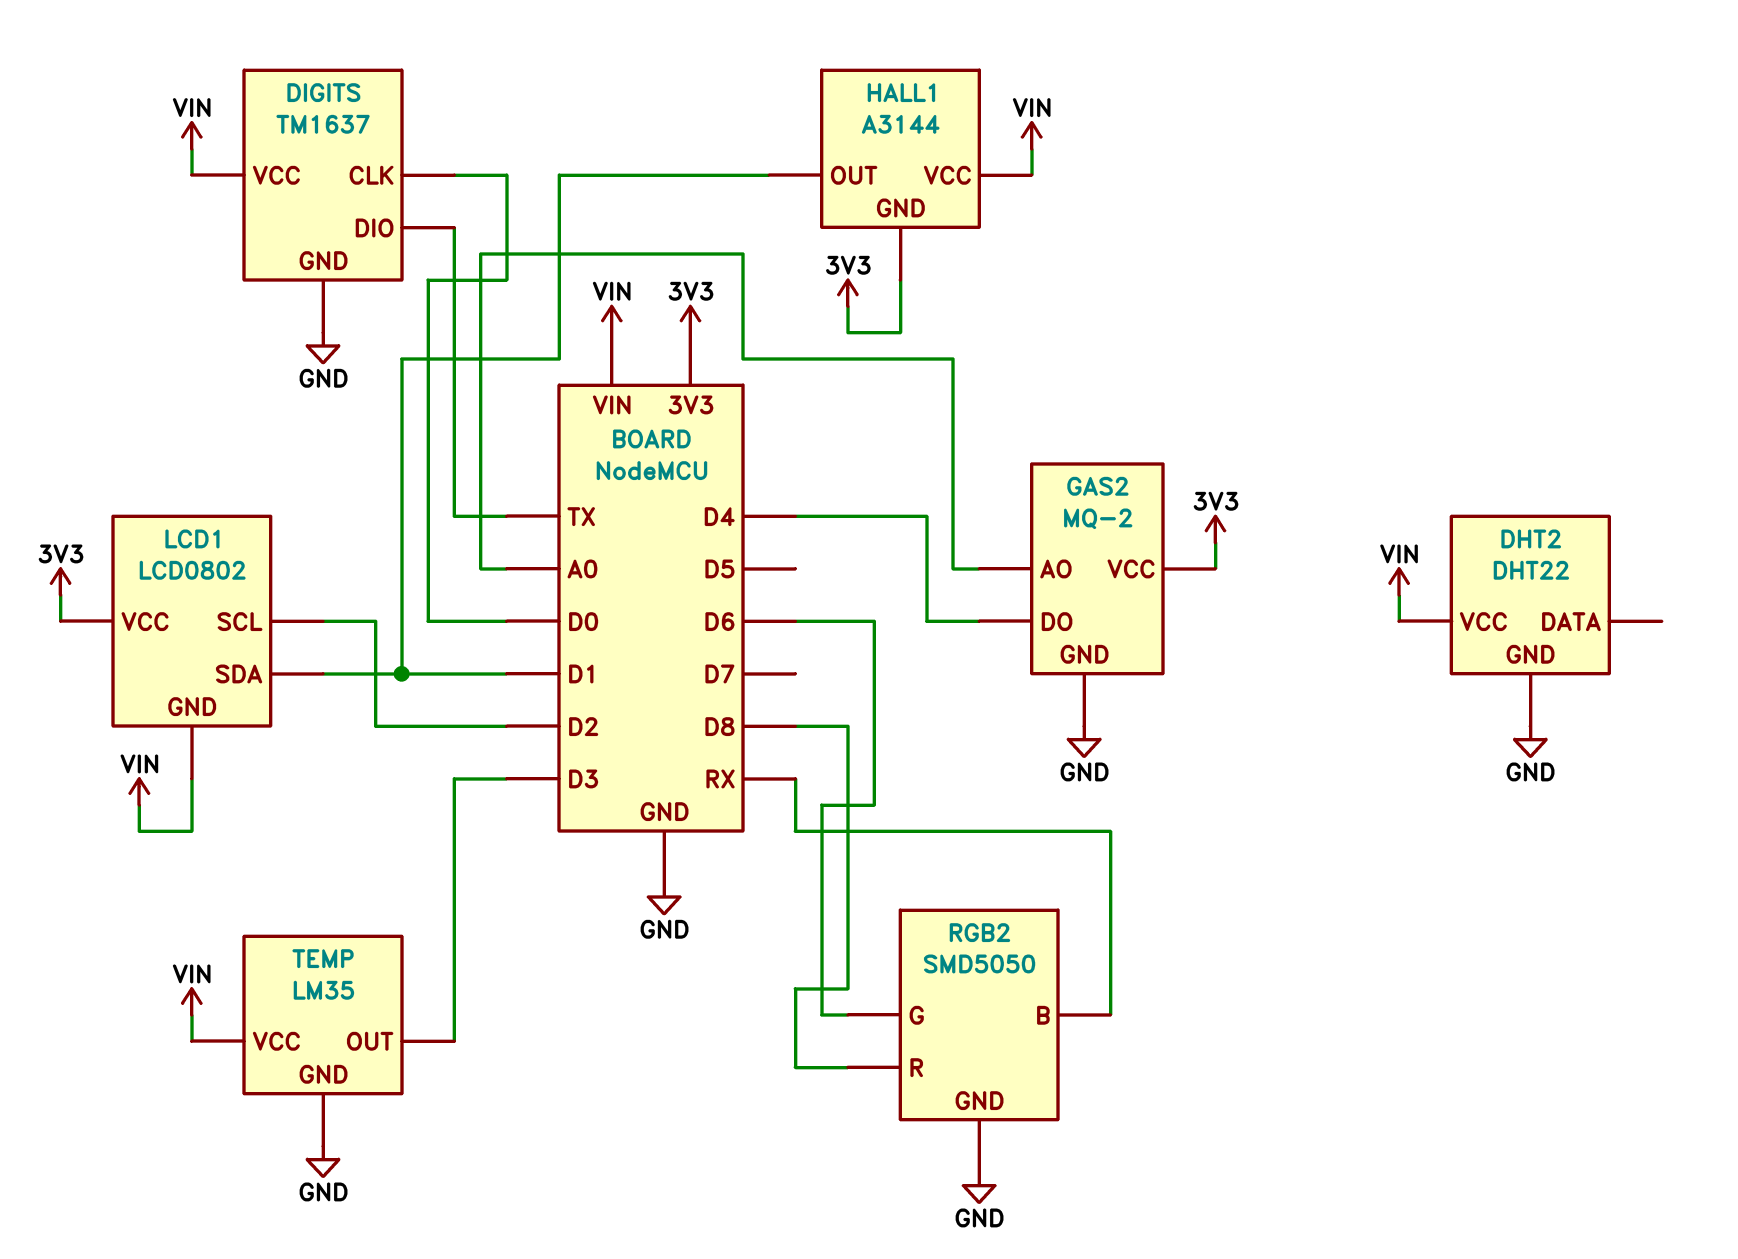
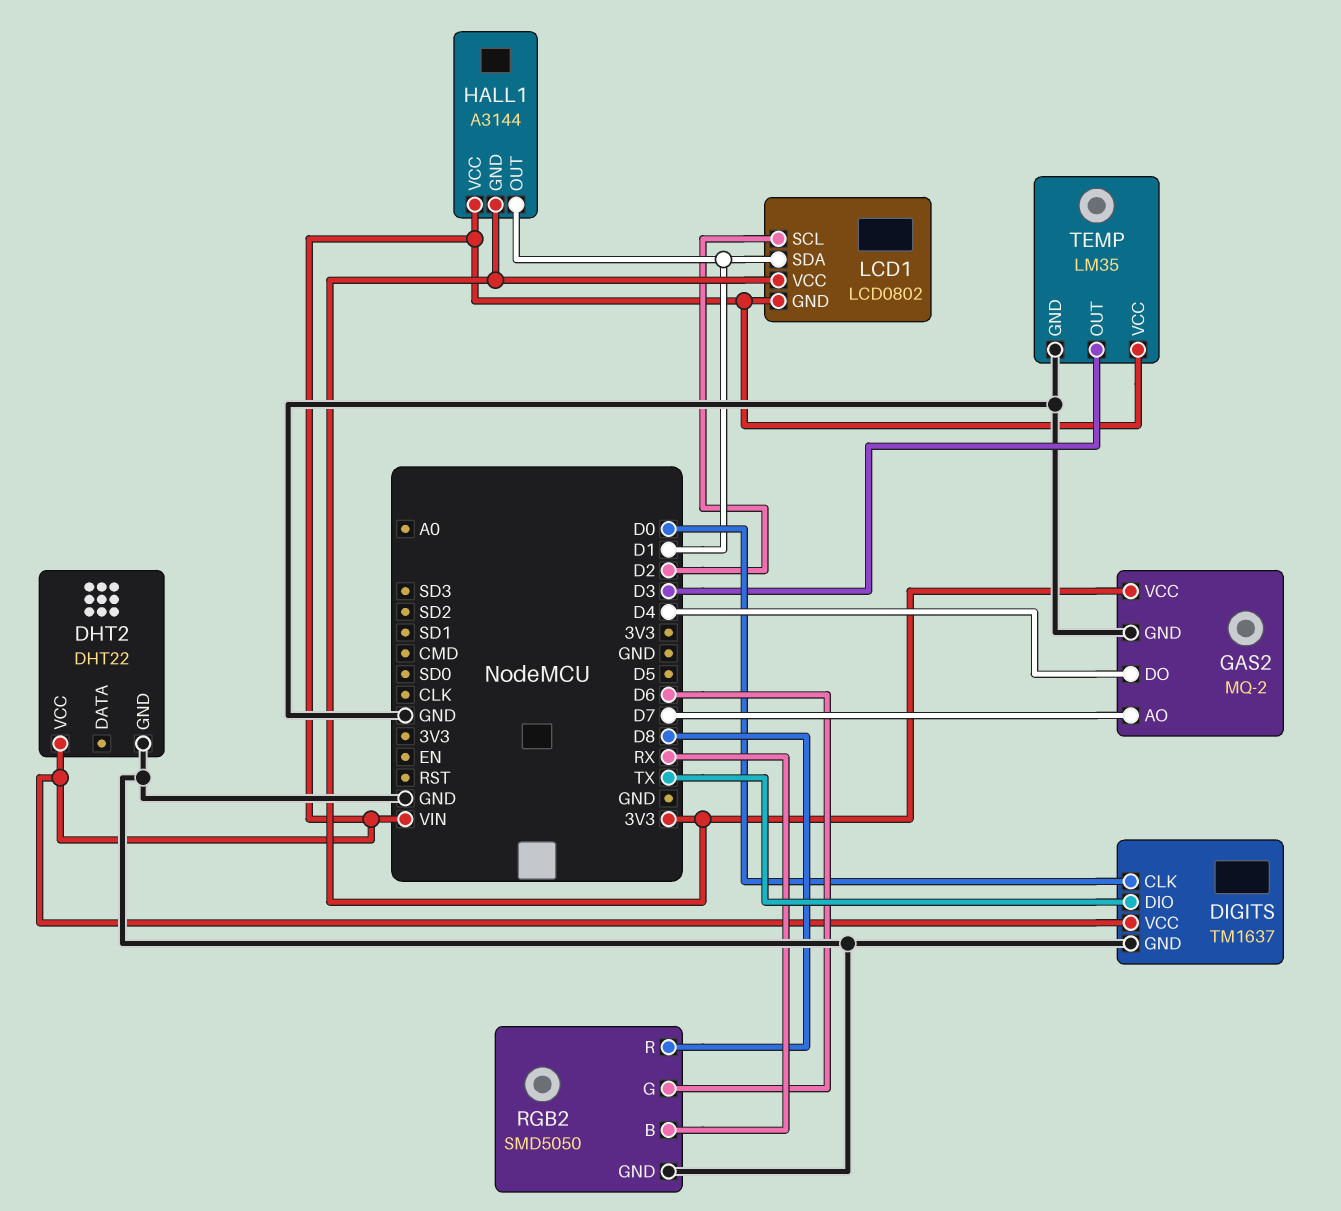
GAS2 pin AO: A0 -> D7

